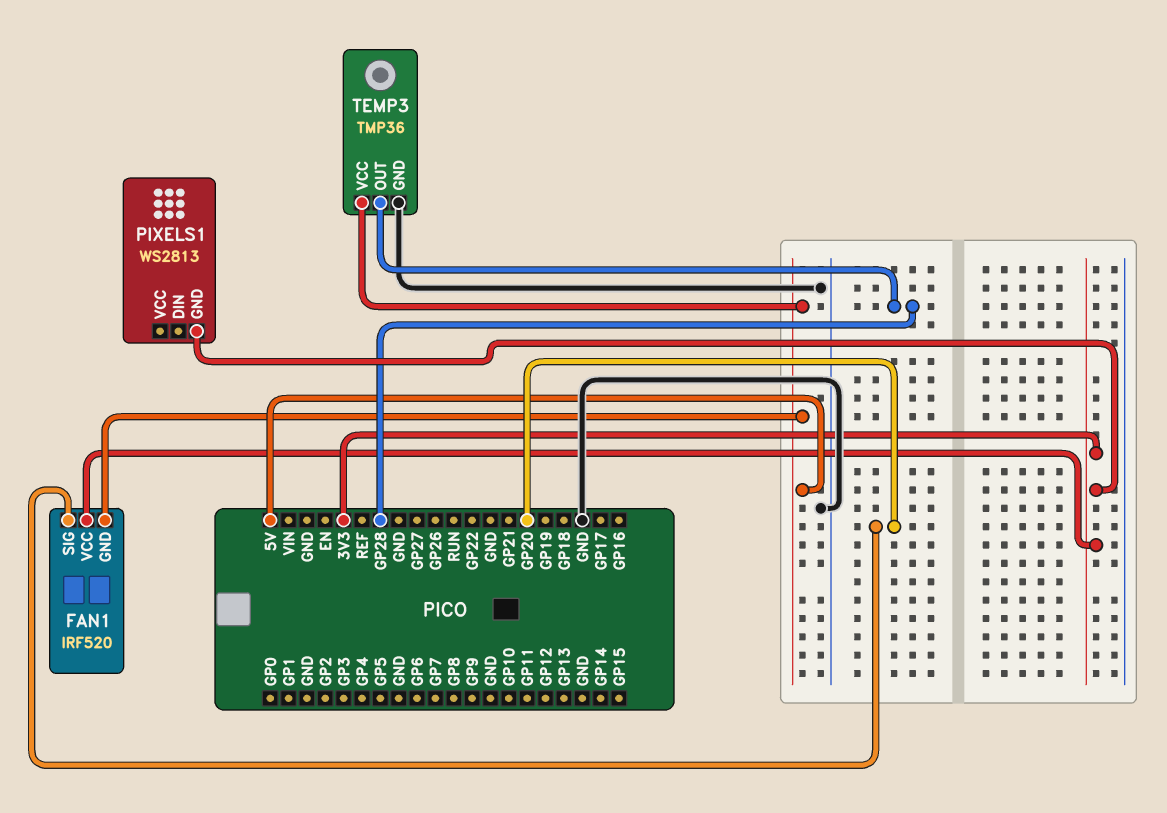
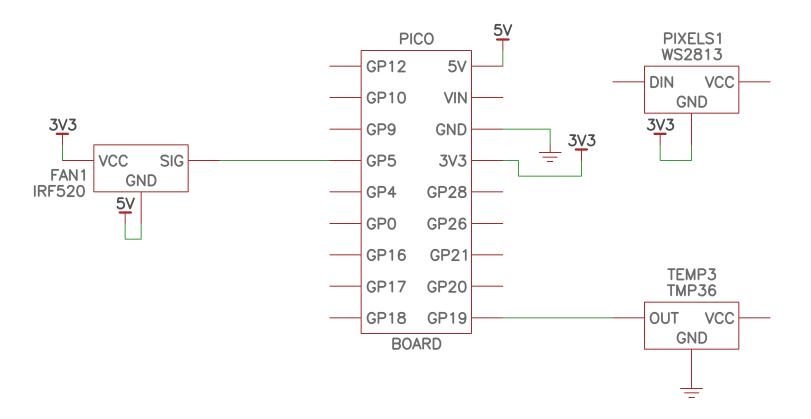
FAN1 pin SIG: GP20 -> GP5
TEMP3 pin OUT: GP28 -> GP19
TEMP3 pin VCC: 5V -> none

